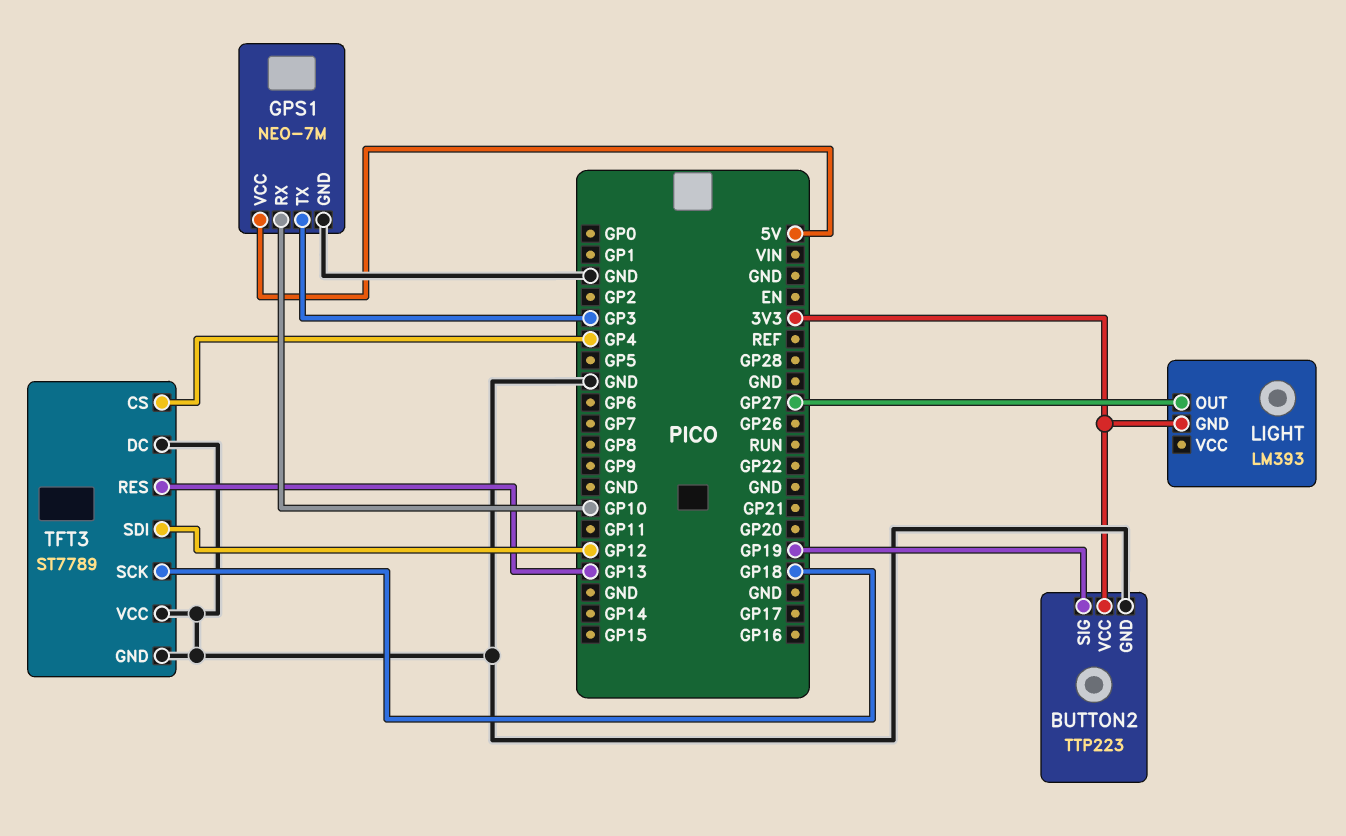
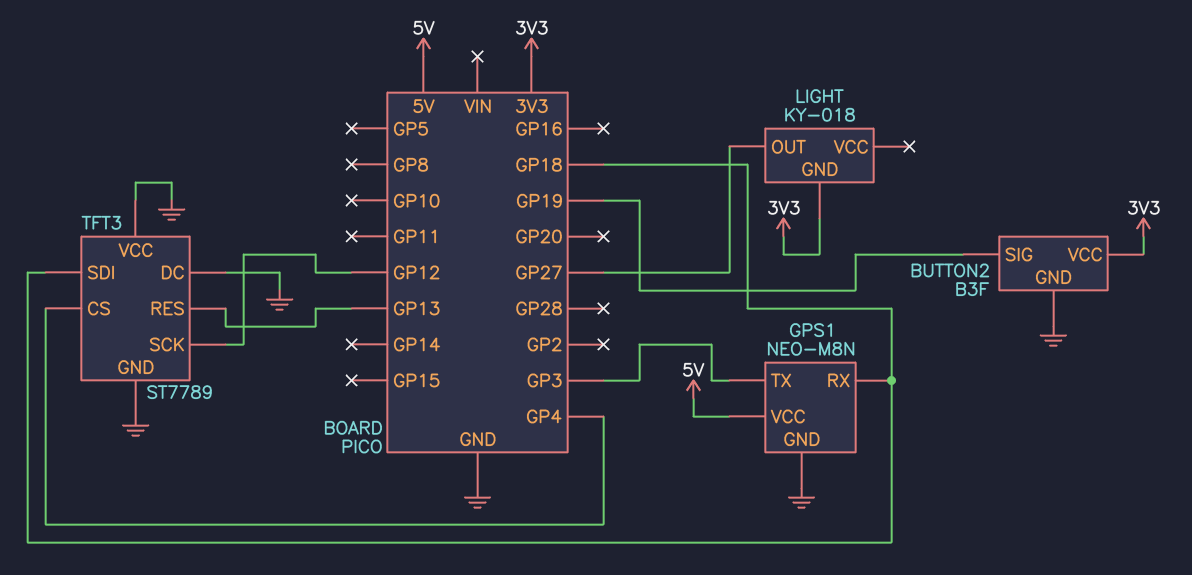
BUTTON2: TTP223 -> B3F
GPS1: NEO-7M -> NEO-M8N
GPS1 pin RX: GP10 -> GP18
LIGHT: LM393 -> KY-018
TFT3 pin SCK: GP18 -> GP12
TFT3 pin SDI: GP12 -> GP18

